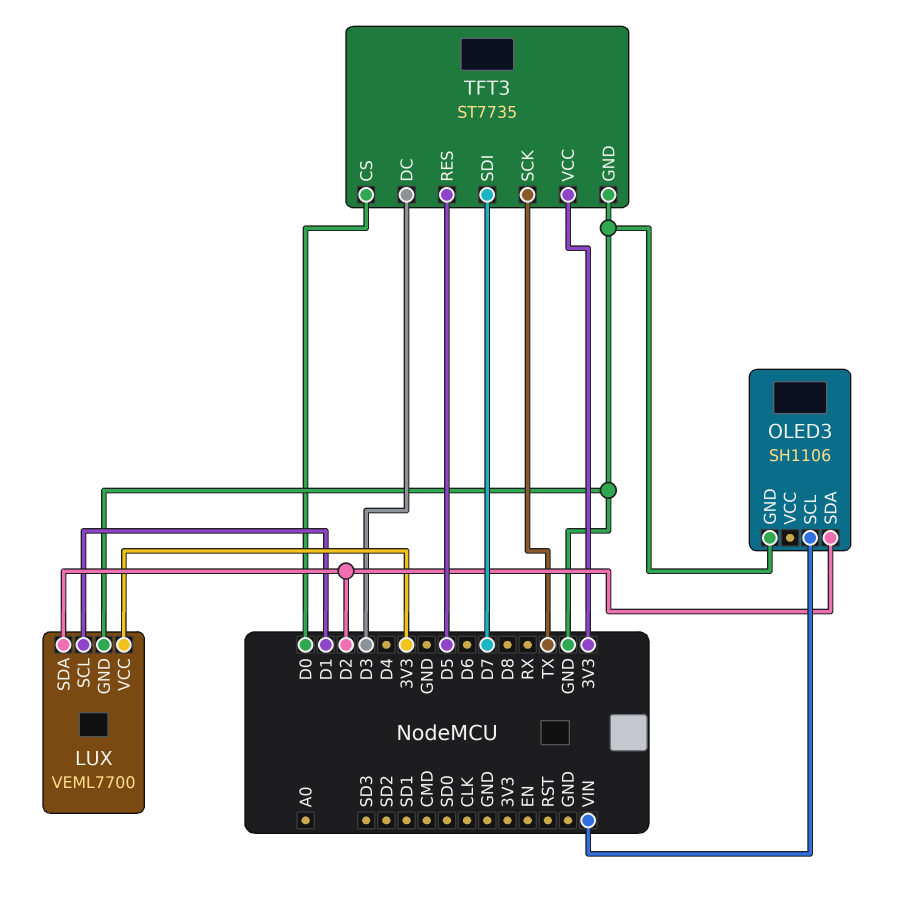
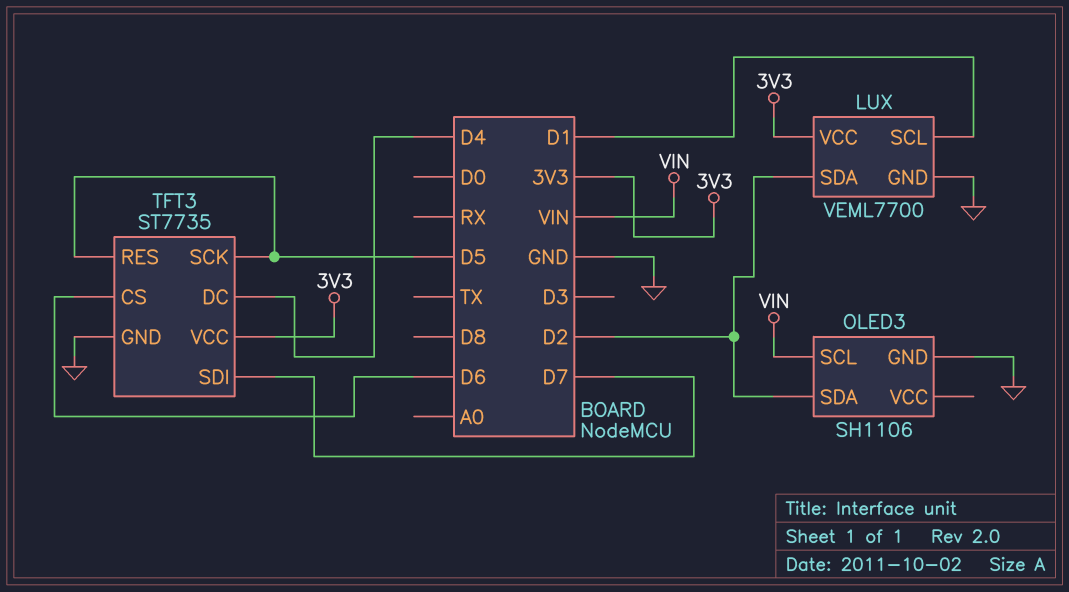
TFT3 pin CS: D0 -> D6
TFT3 pin DC: D3 -> D4
TFT3 pin SCK: TX -> D5

